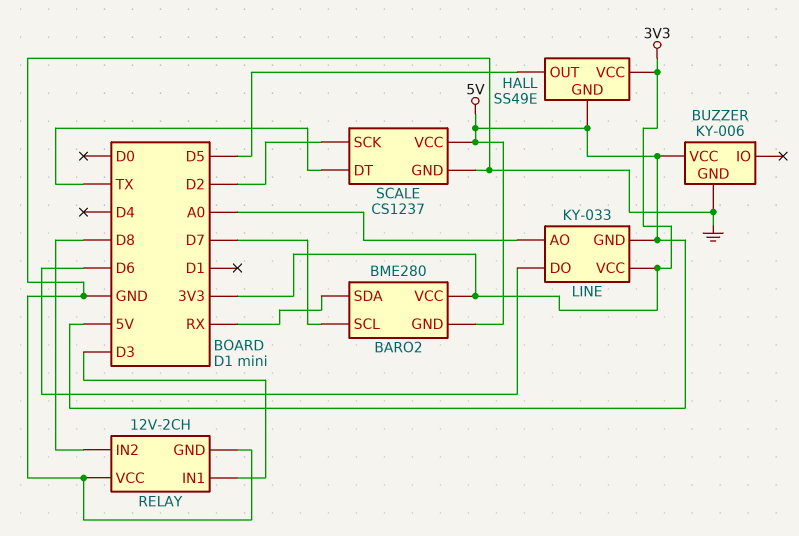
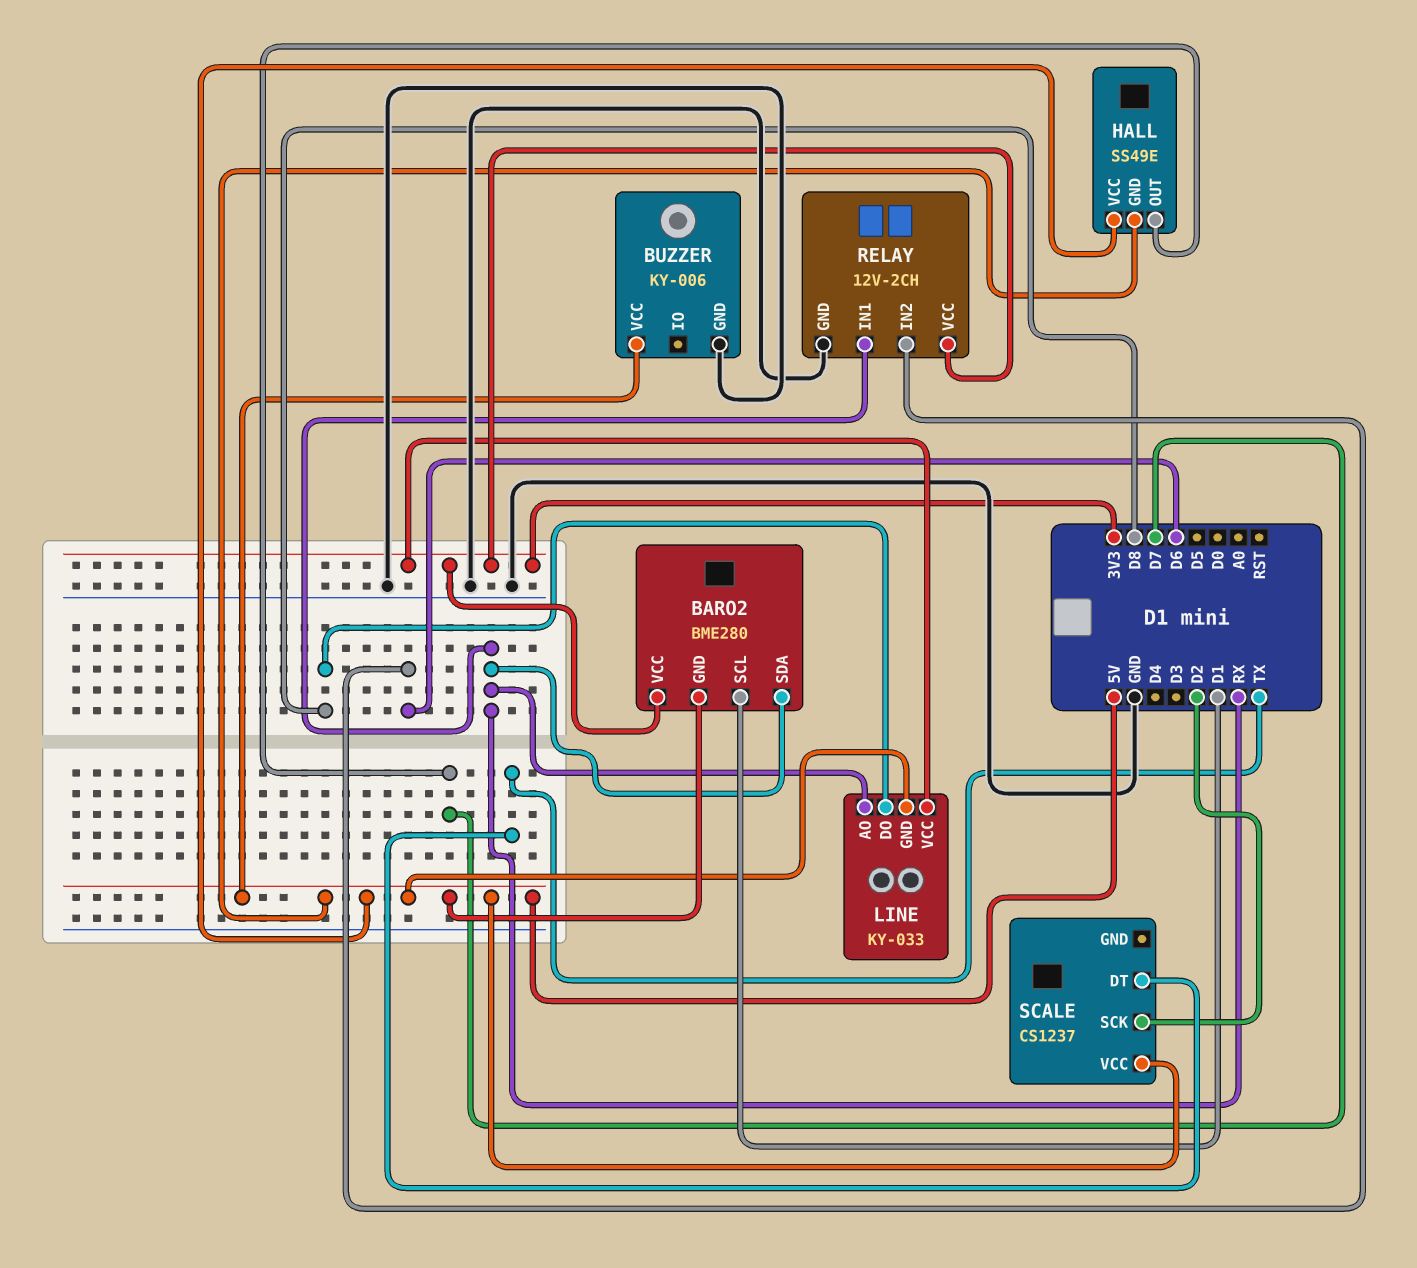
BARO2 pin SCL: D7 -> D1
HALL pin OUT: D5 -> D7
HALL pin VCC: 3V3 -> 5V
LINE pin AO: A0 -> RX
LINE pin DO: D6 -> D8
RELAY pin IN1: D3 -> RX
RELAY pin IN2: D8 -> D6
RELAY pin VCC: GND -> 3V3
SCALE pin GND: GND -> none

